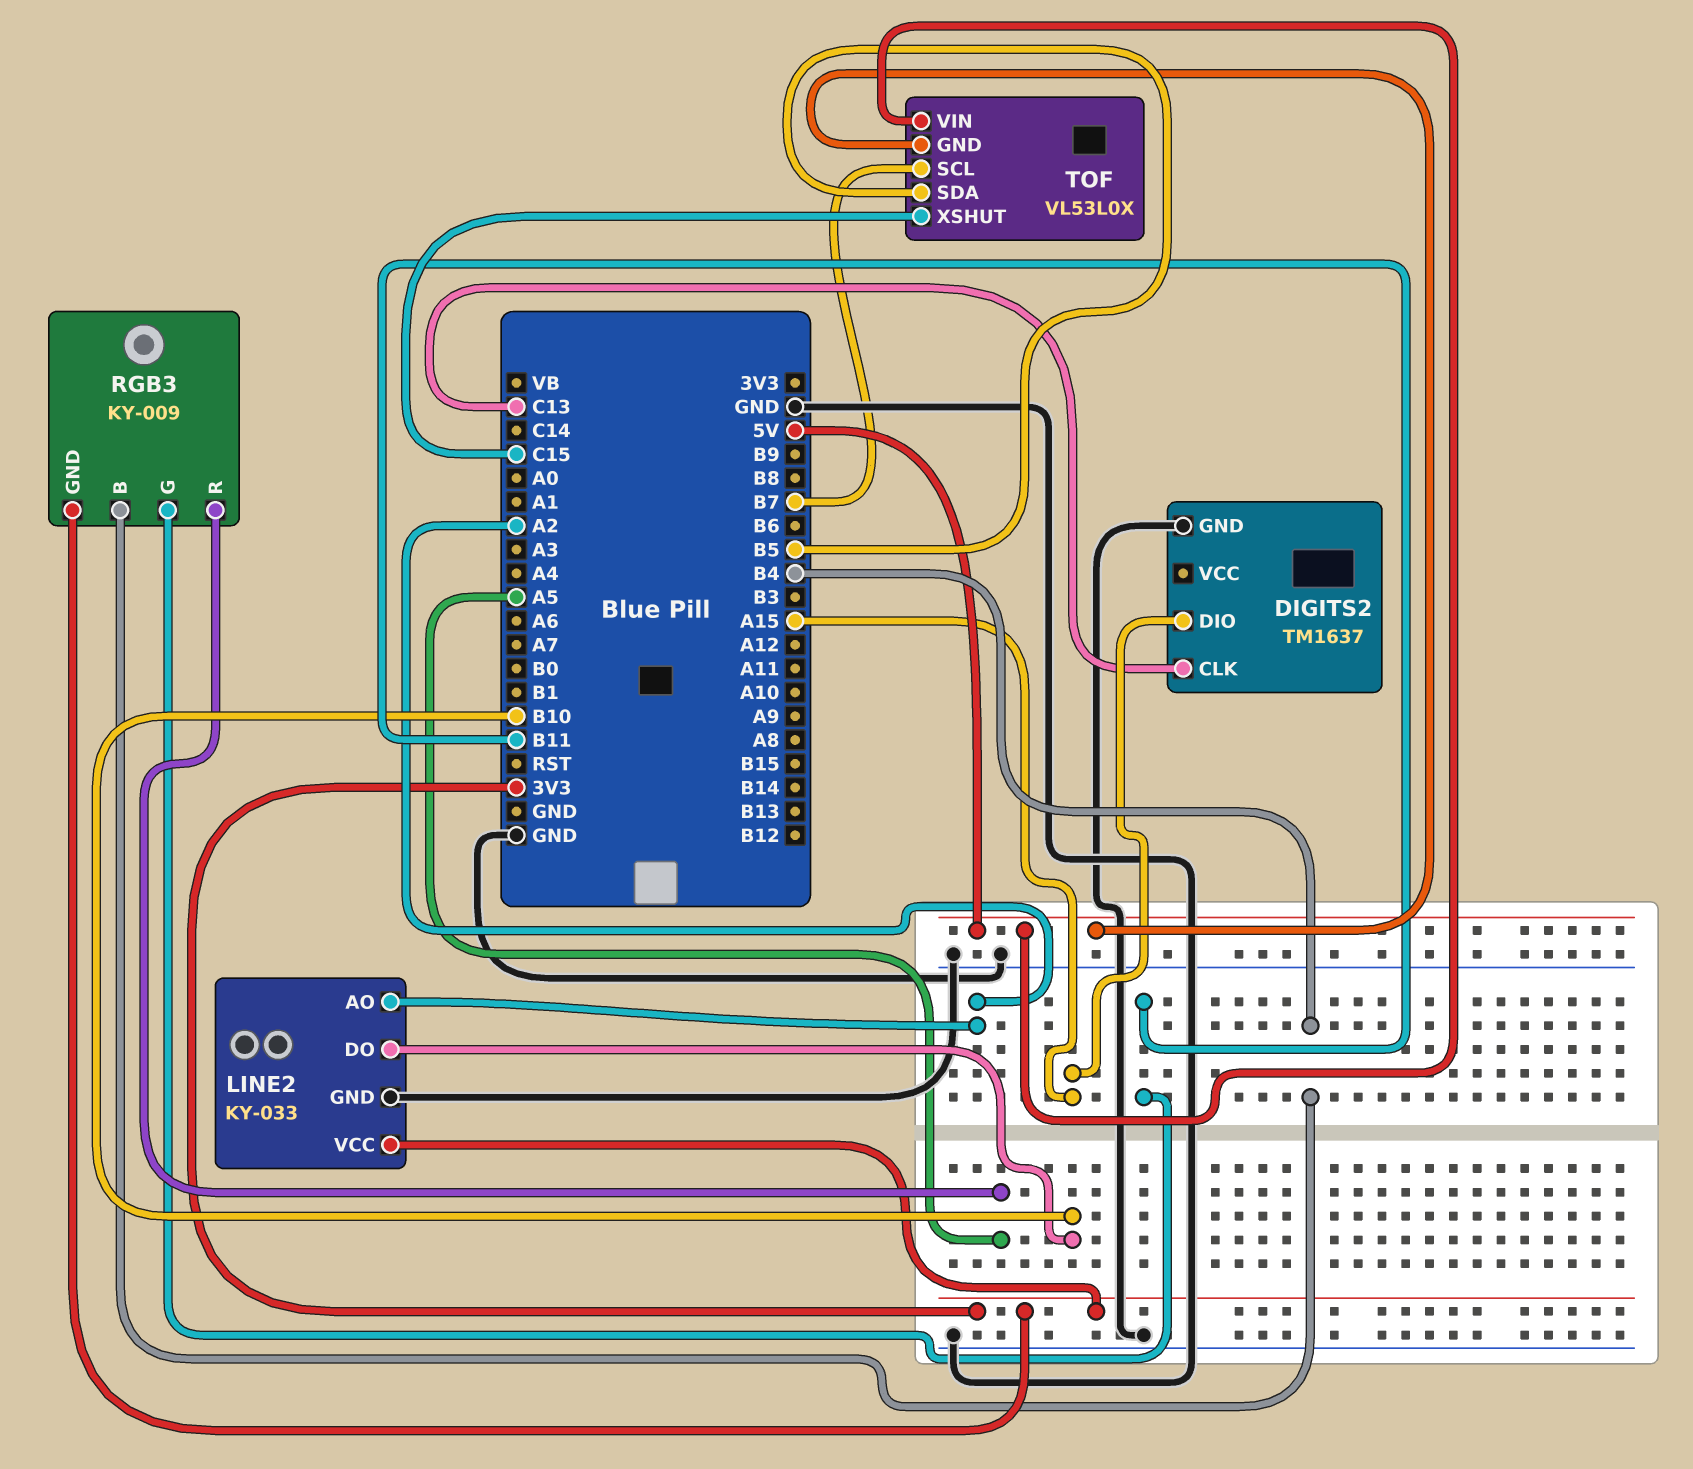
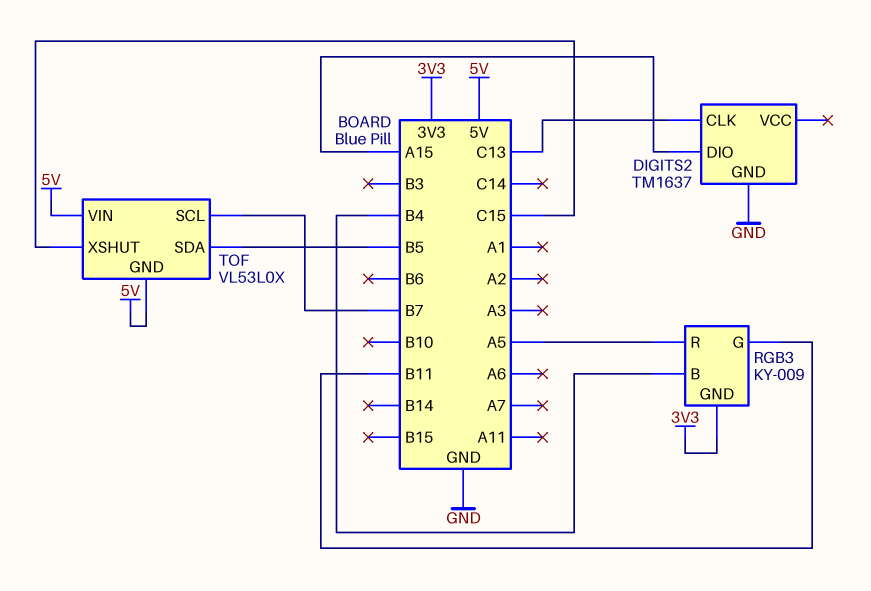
LINE2: KY-033 -> none
LINE2 pin AO: A2 -> none
LINE2 pin DO: B10 -> none
LINE2 pin GND: GND -> none
LINE2 pin VCC: 3V3 -> none

